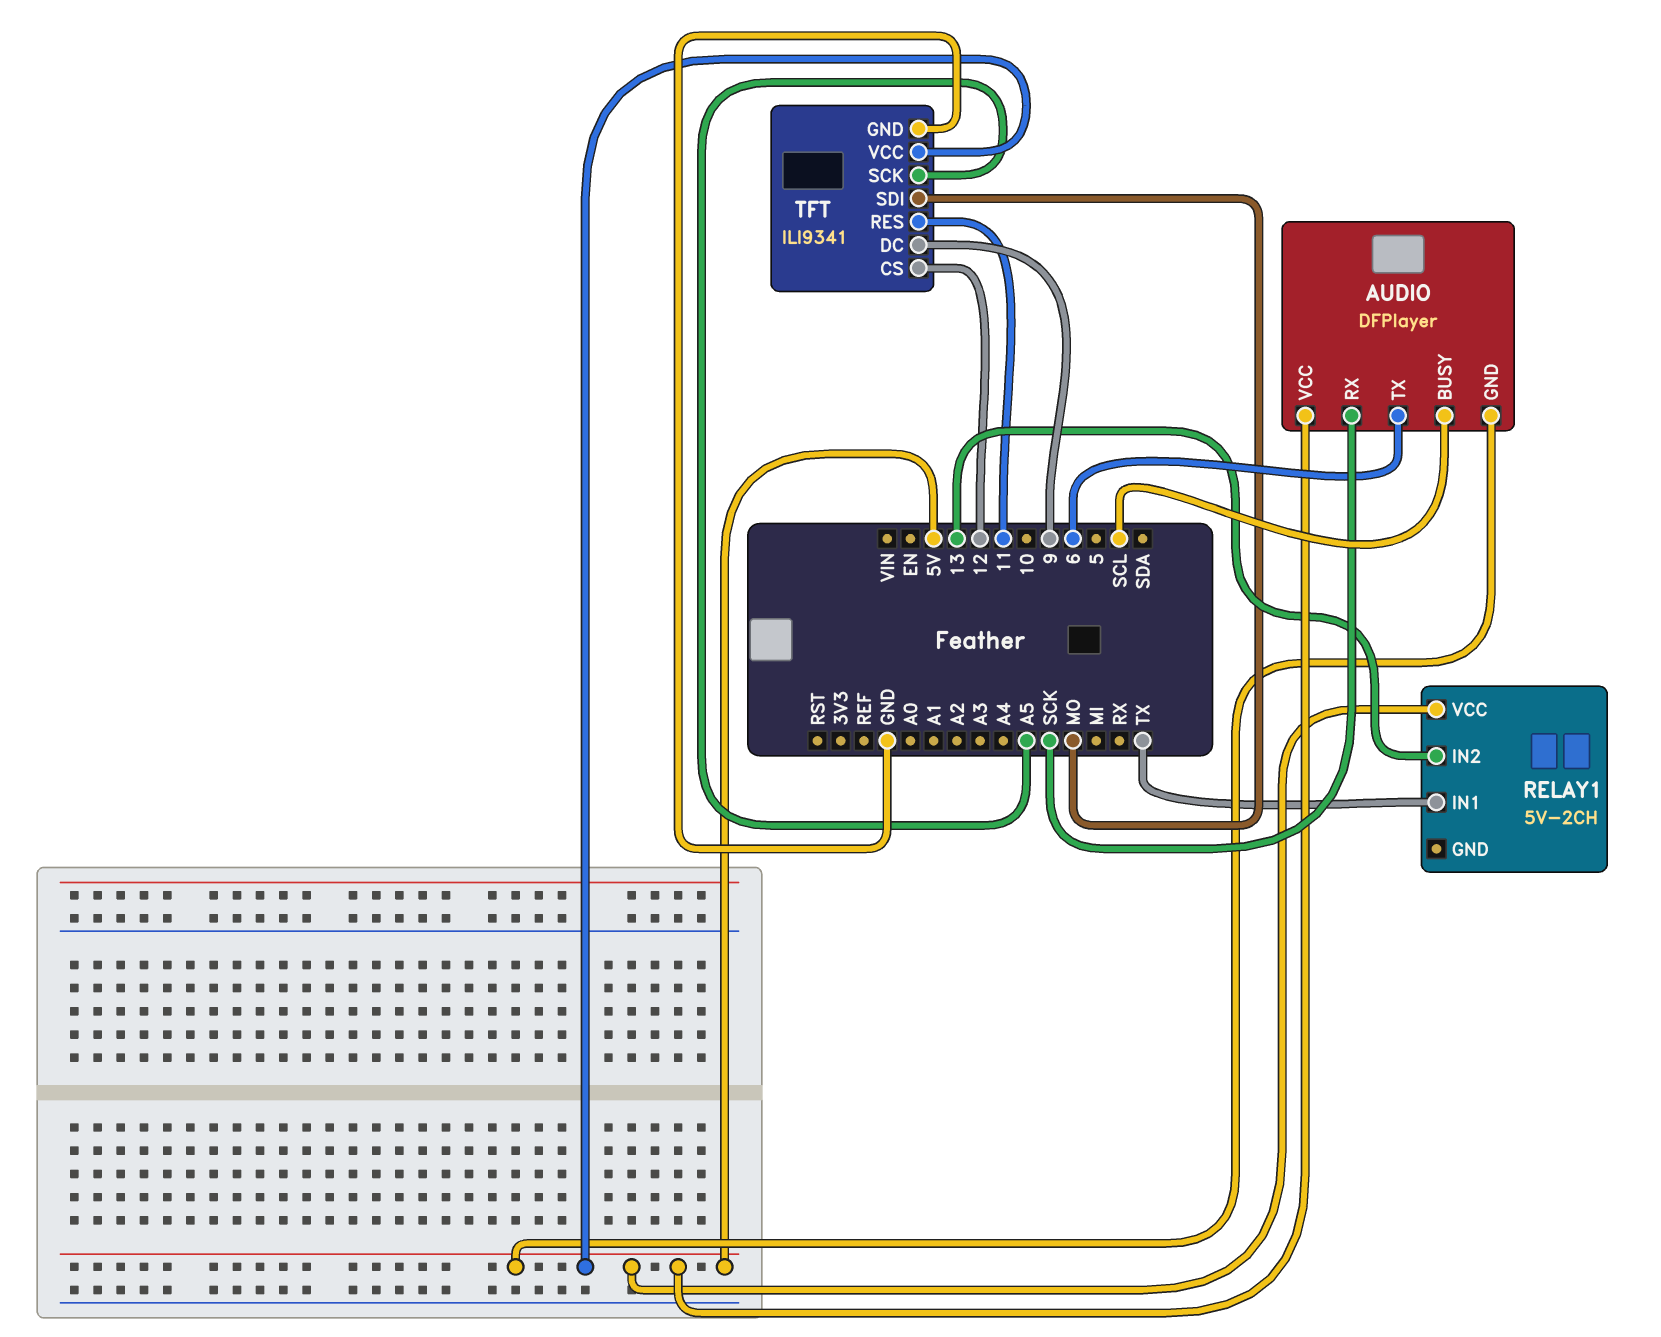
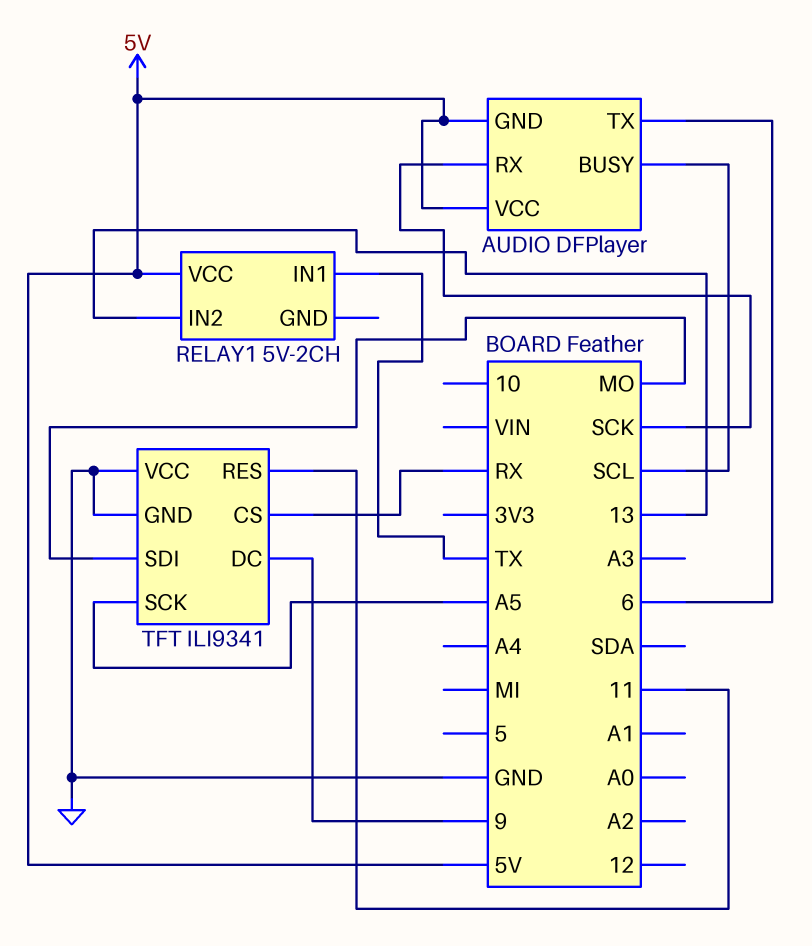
TFT pin CS: 12 -> RX
TFT pin VCC: 5V -> GND

